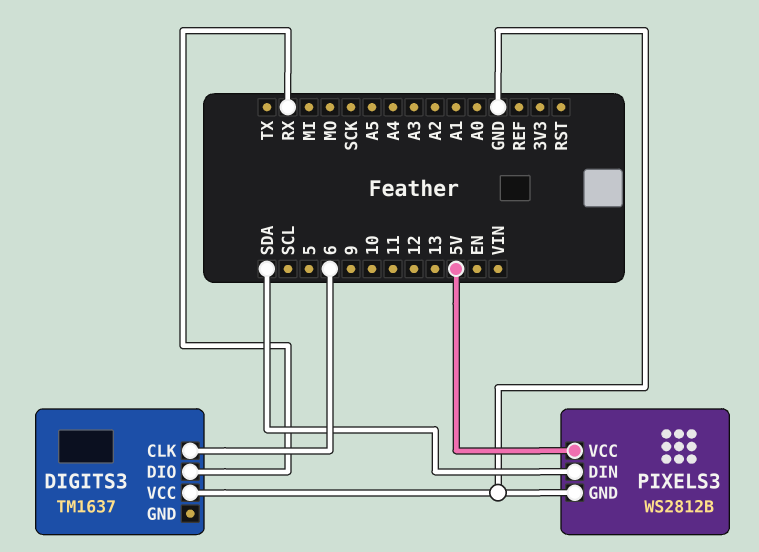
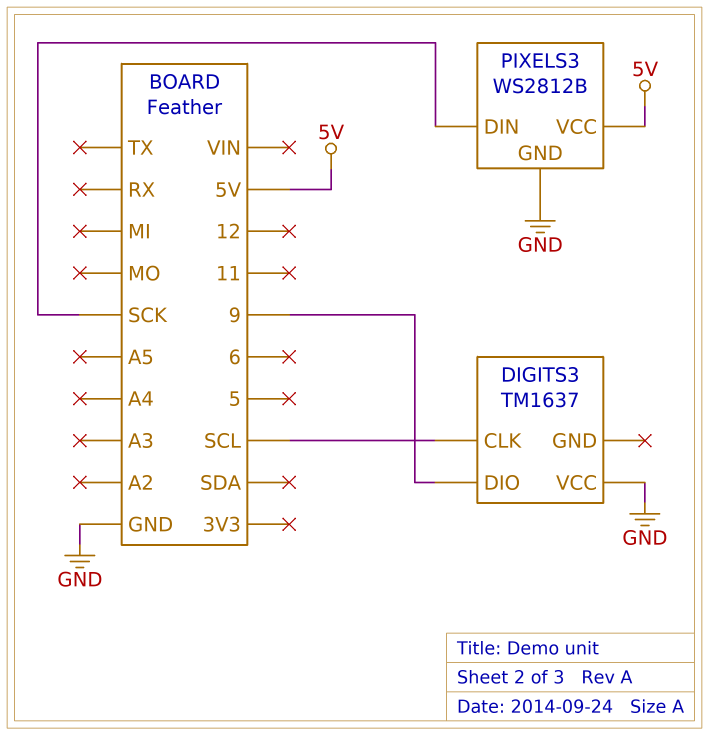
DIGITS3 pin CLK: 6 -> SCL
DIGITS3 pin DIO: RX -> 9
PIXELS3 pin DIN: SDA -> SCK

